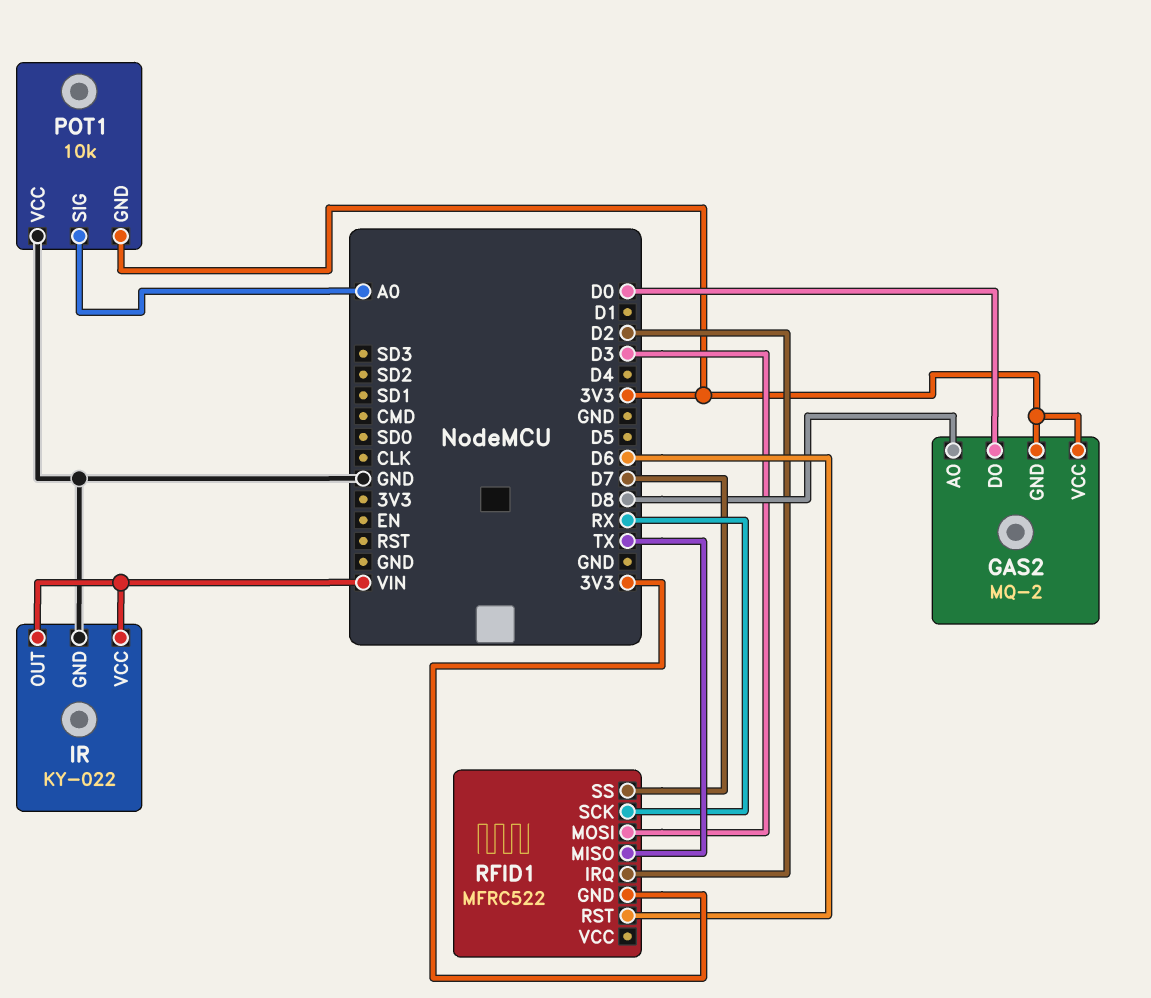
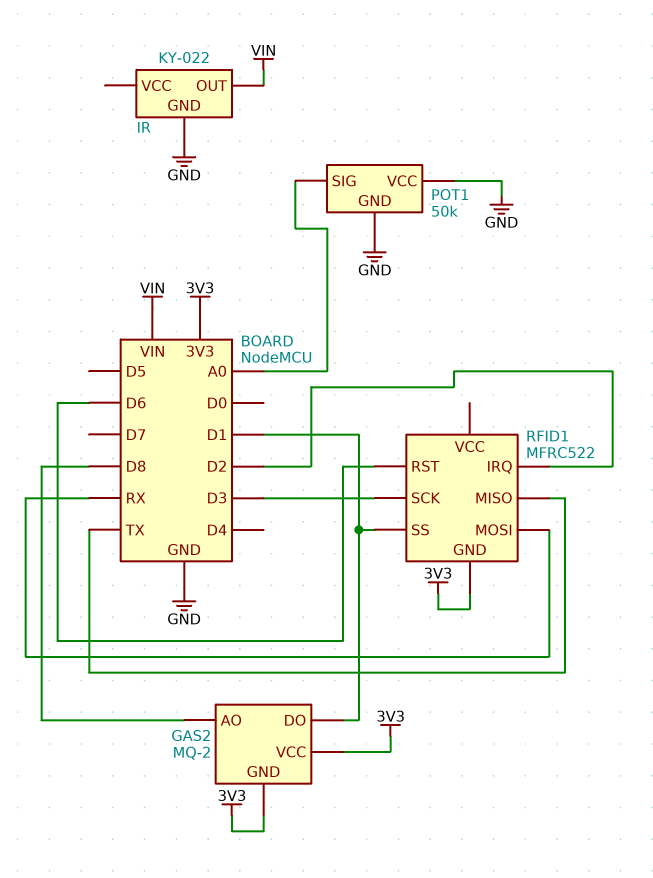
GAS2 pin DO: D0 -> D1
IR pin VCC: VIN -> none
POT1: 10k -> 50k
POT1 pin GND: 3V3 -> GND
RFID1 pin MOSI: D3 -> RX
RFID1 pin SCK: RX -> D3
RFID1 pin SS: D7 -> D1

